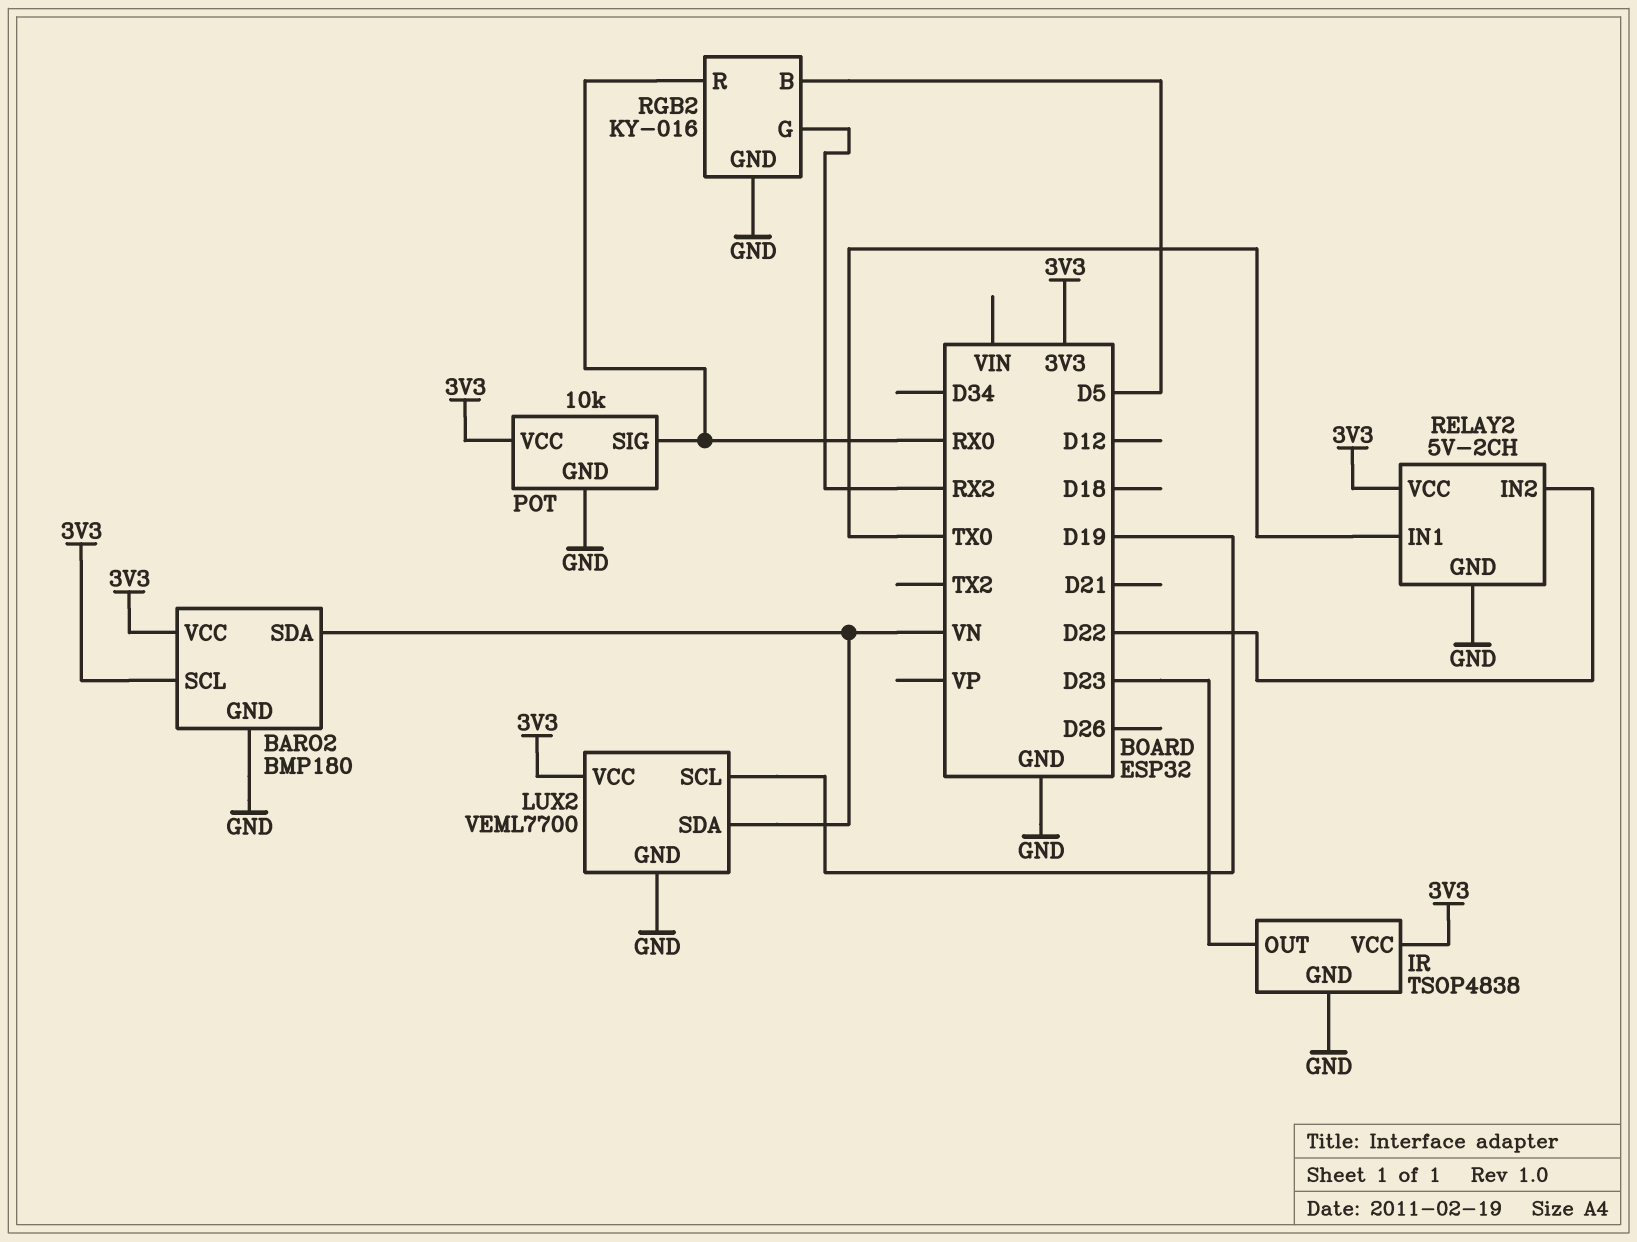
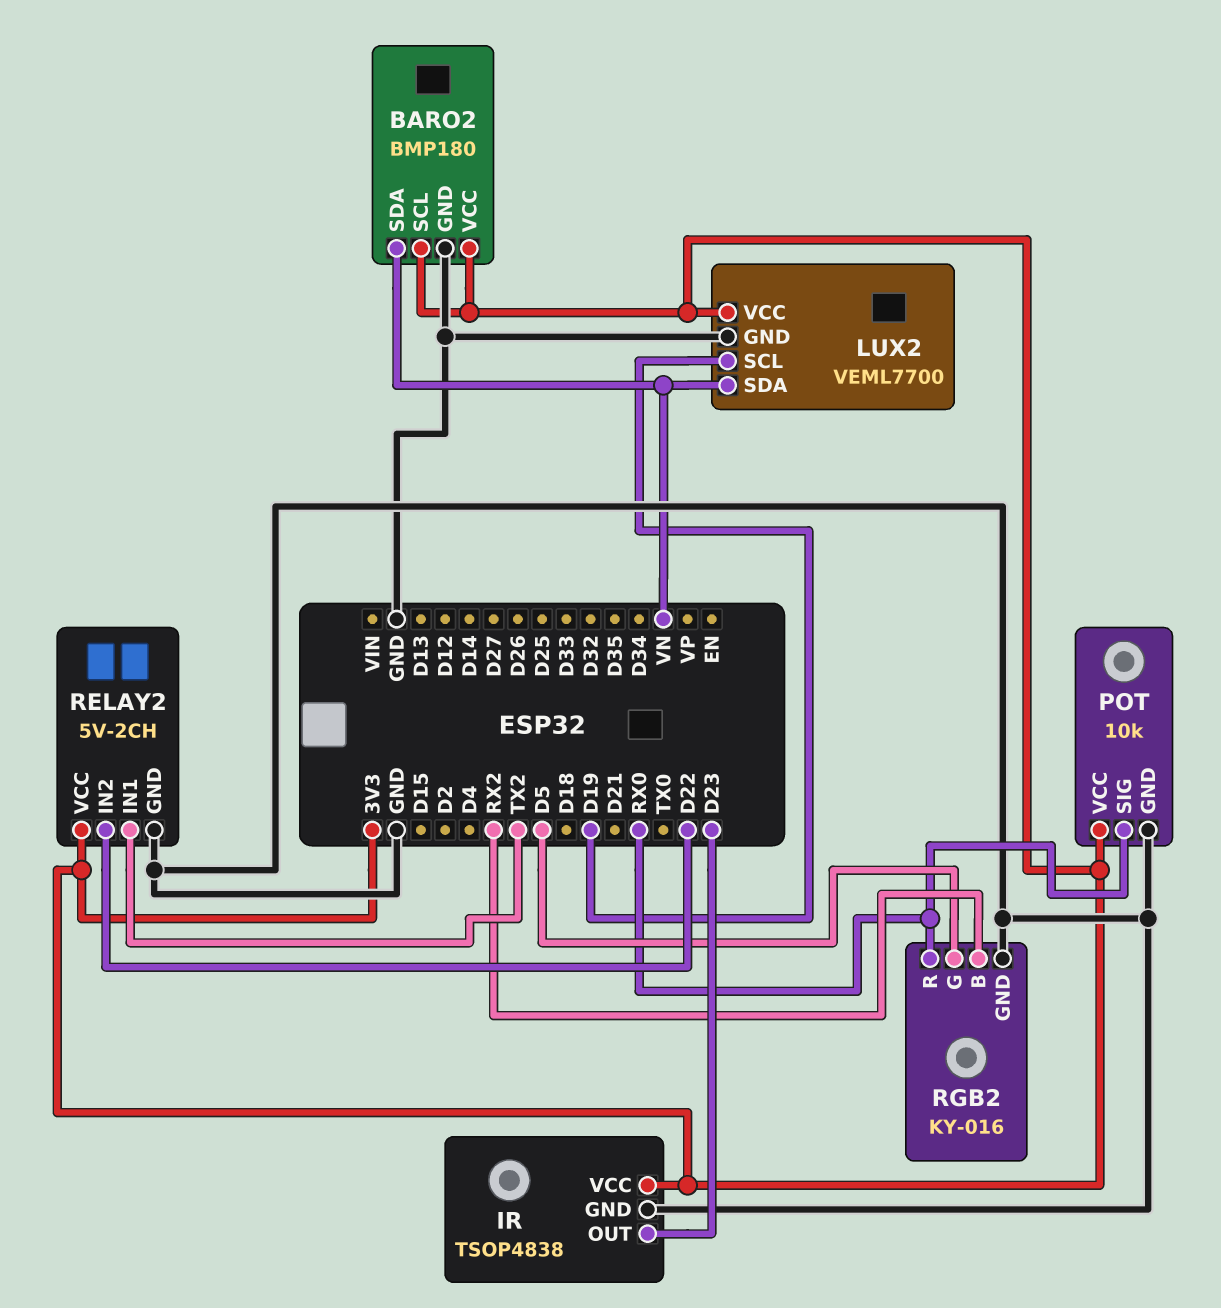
RELAY2 pin IN1: TX0 -> TX2
RGB2 pin B: D5 -> RX2
RGB2 pin G: RX2 -> D5

